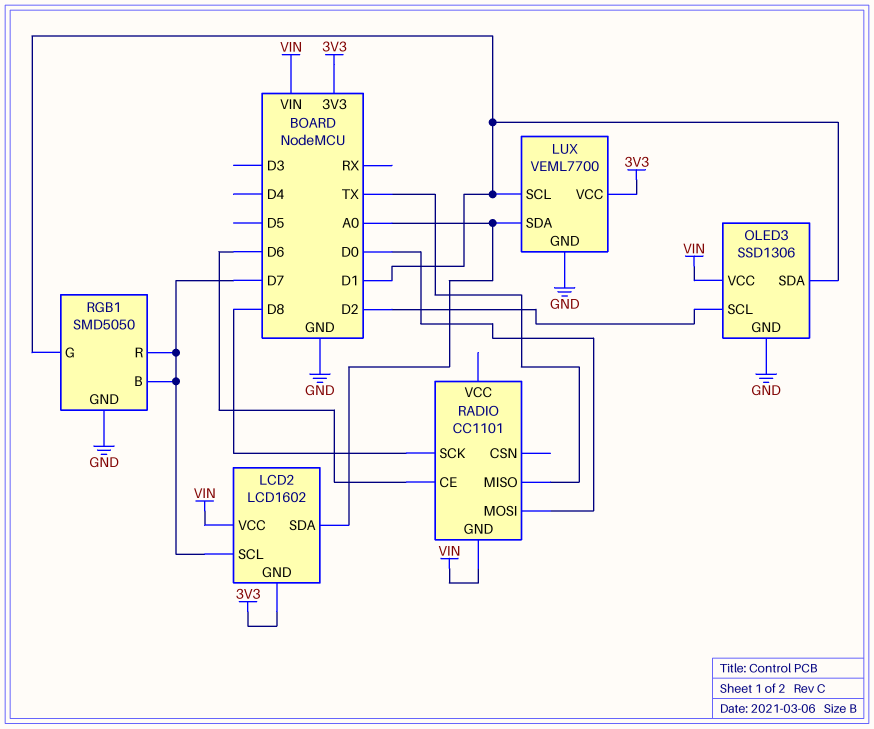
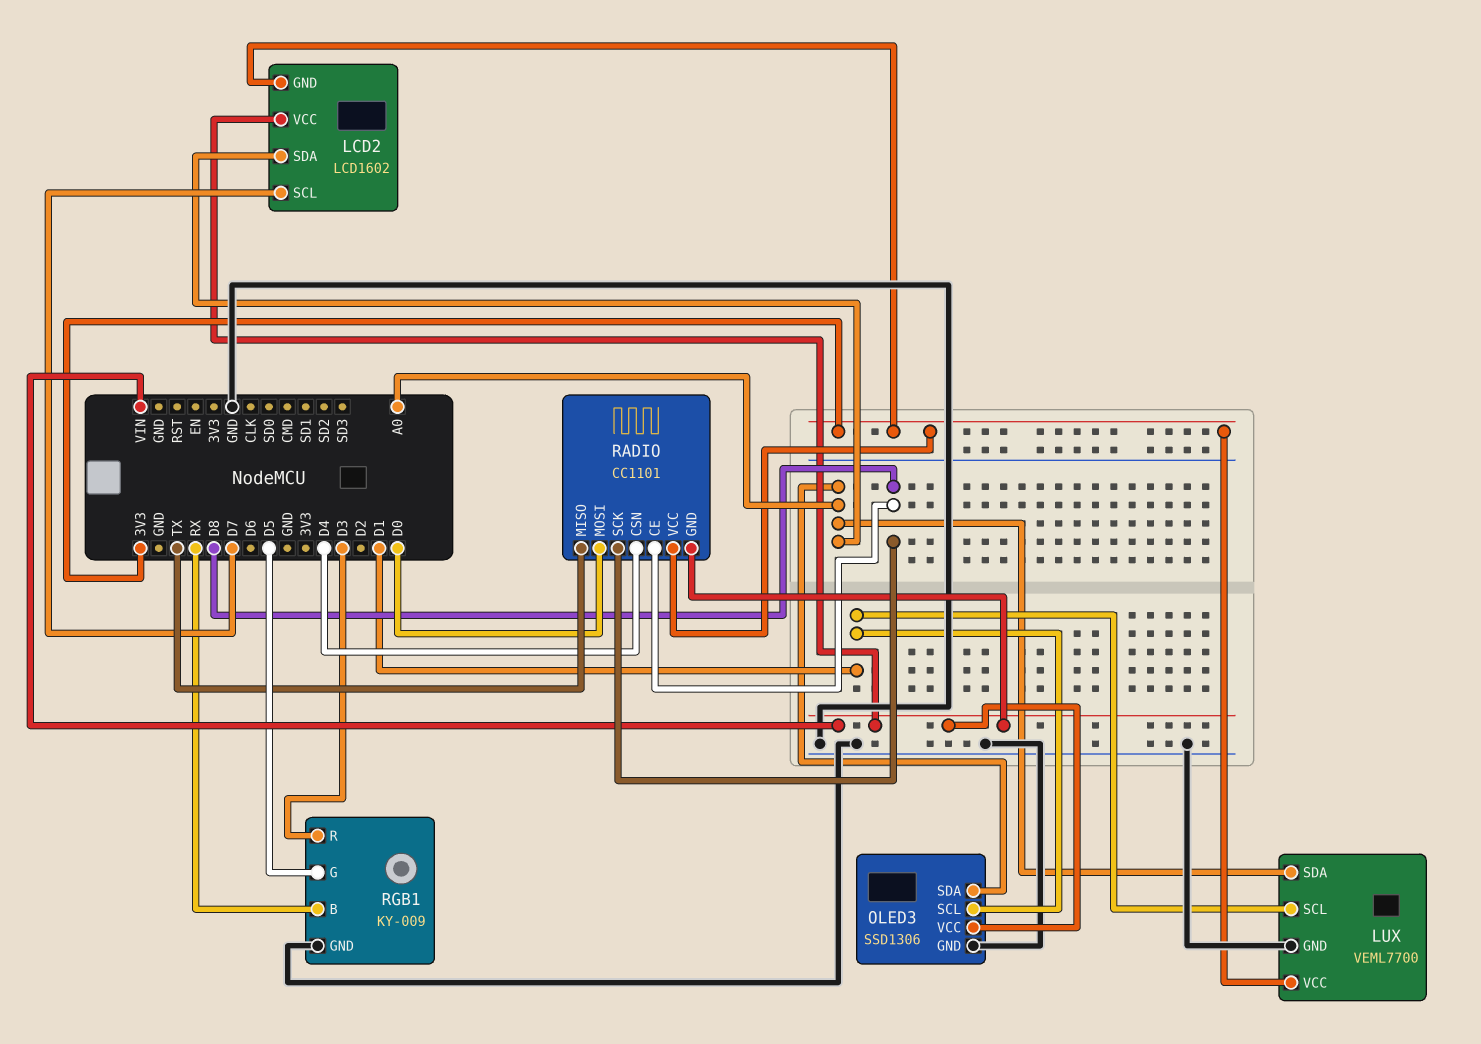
OLED3 pin SCL: D2 -> D1
OLED3 pin SDA: D1 -> A0
RADIO pin CE: D6 -> D8
RADIO pin CSN: none -> D4
RADIO pin VCC: none -> 3V3
RGB1: SMD5050 -> KY-009
RGB1 pin B: D7 -> RX
RGB1 pin G: D1 -> D5
RGB1 pin R: D7 -> D3

